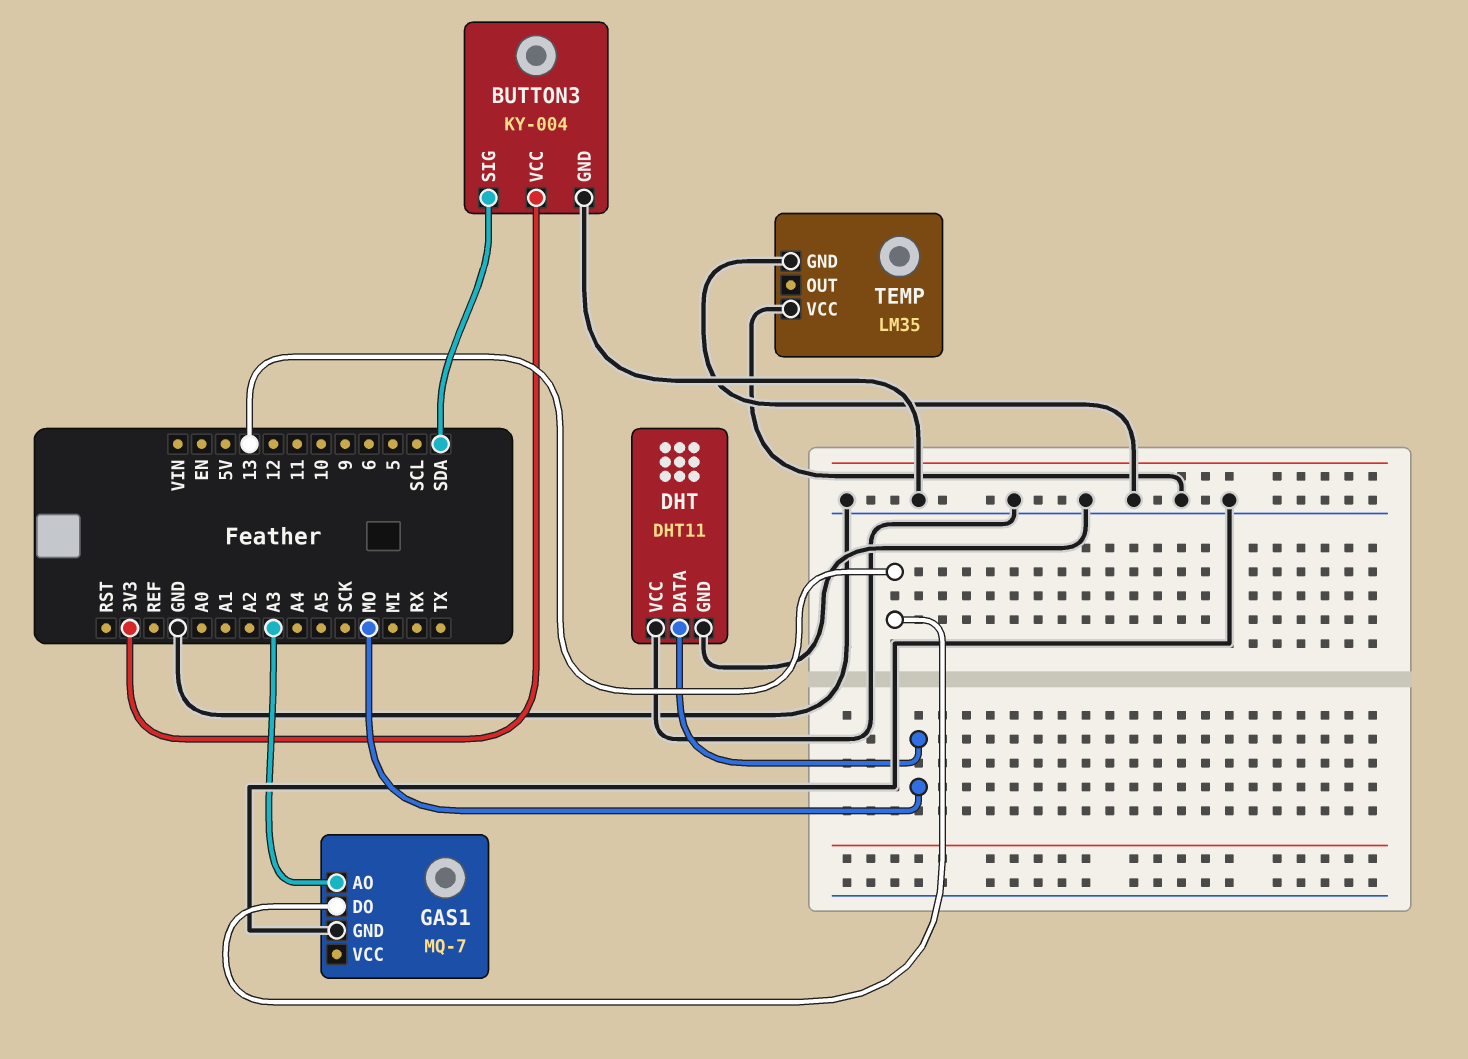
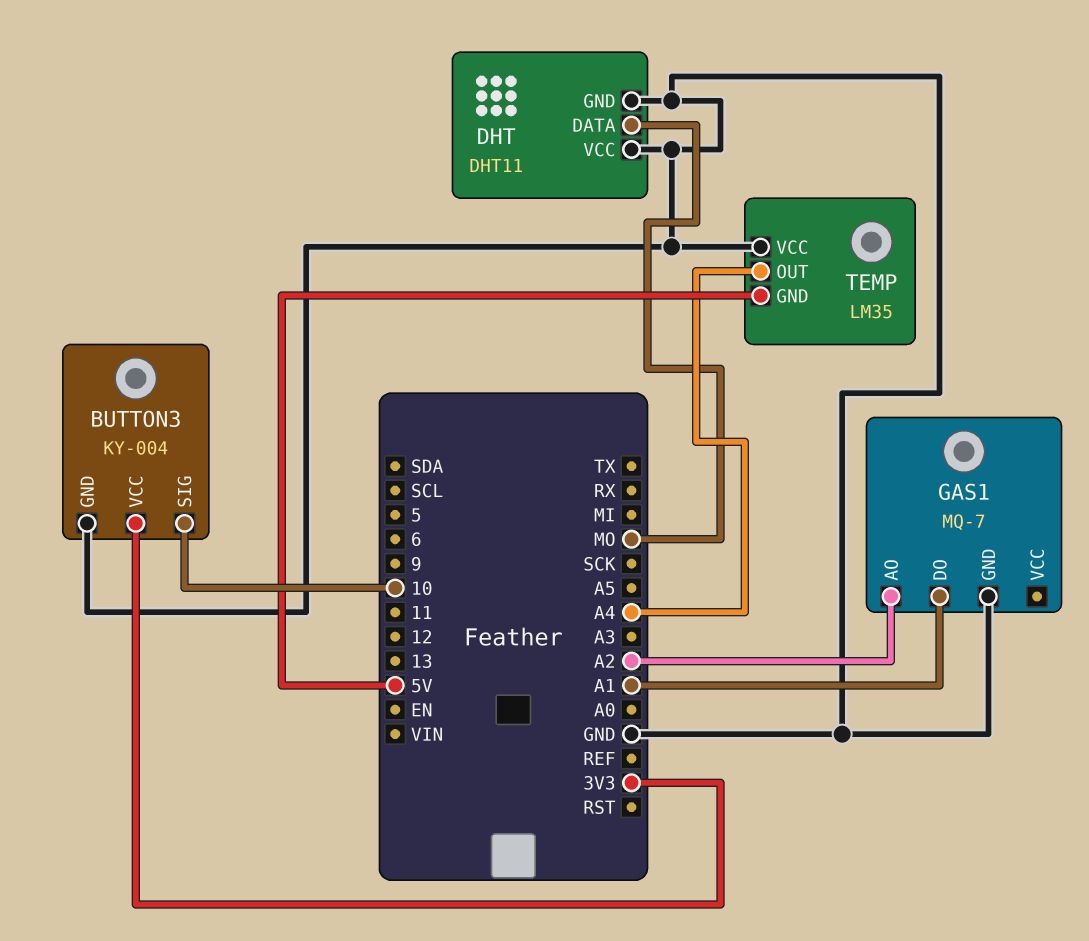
BUTTON3 pin SIG: SDA -> 10
GAS1 pin AO: A3 -> A2
GAS1 pin DO: 13 -> A1
TEMP pin GND: GND -> 5V
TEMP pin OUT: none -> A4

